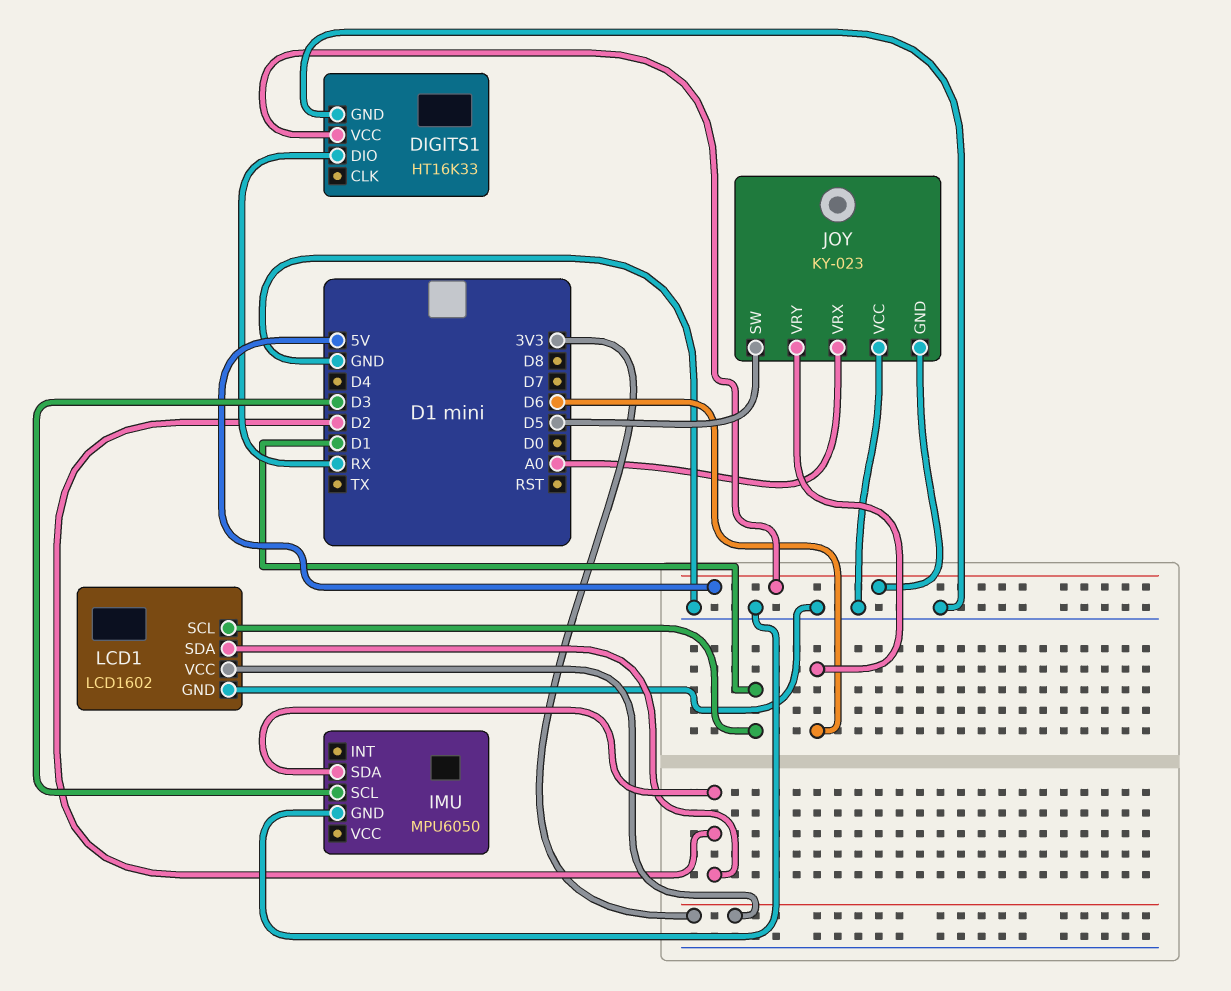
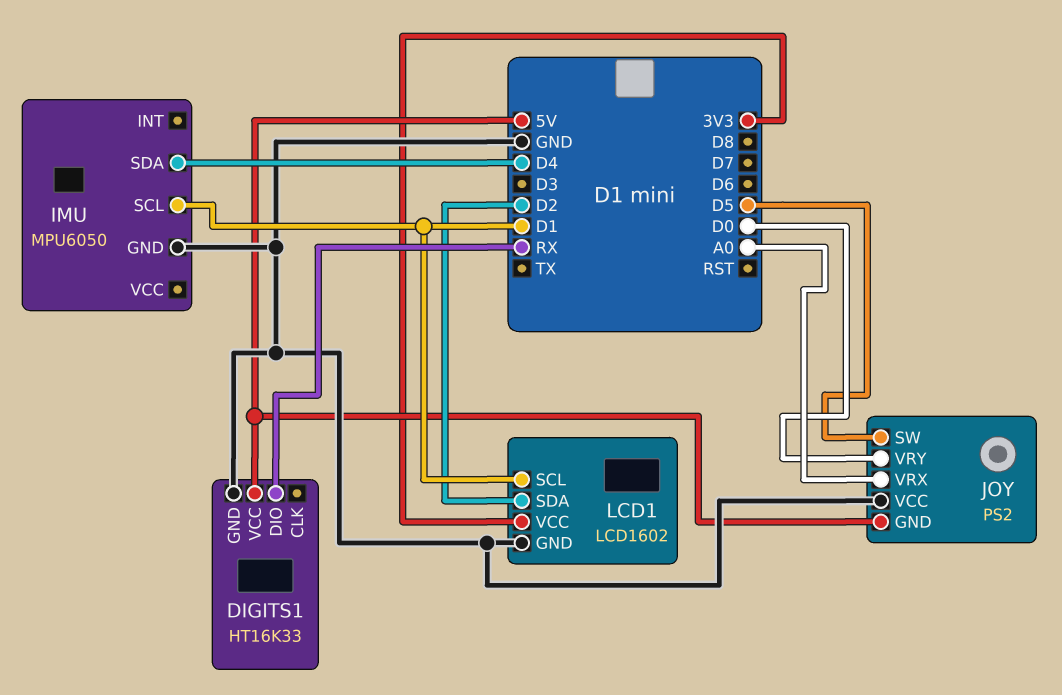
IMU pin SCL: D3 -> D1
IMU pin SDA: D2 -> D4
JOY: KY-023 -> PS2
JOY pin VRY: D6 -> D0

